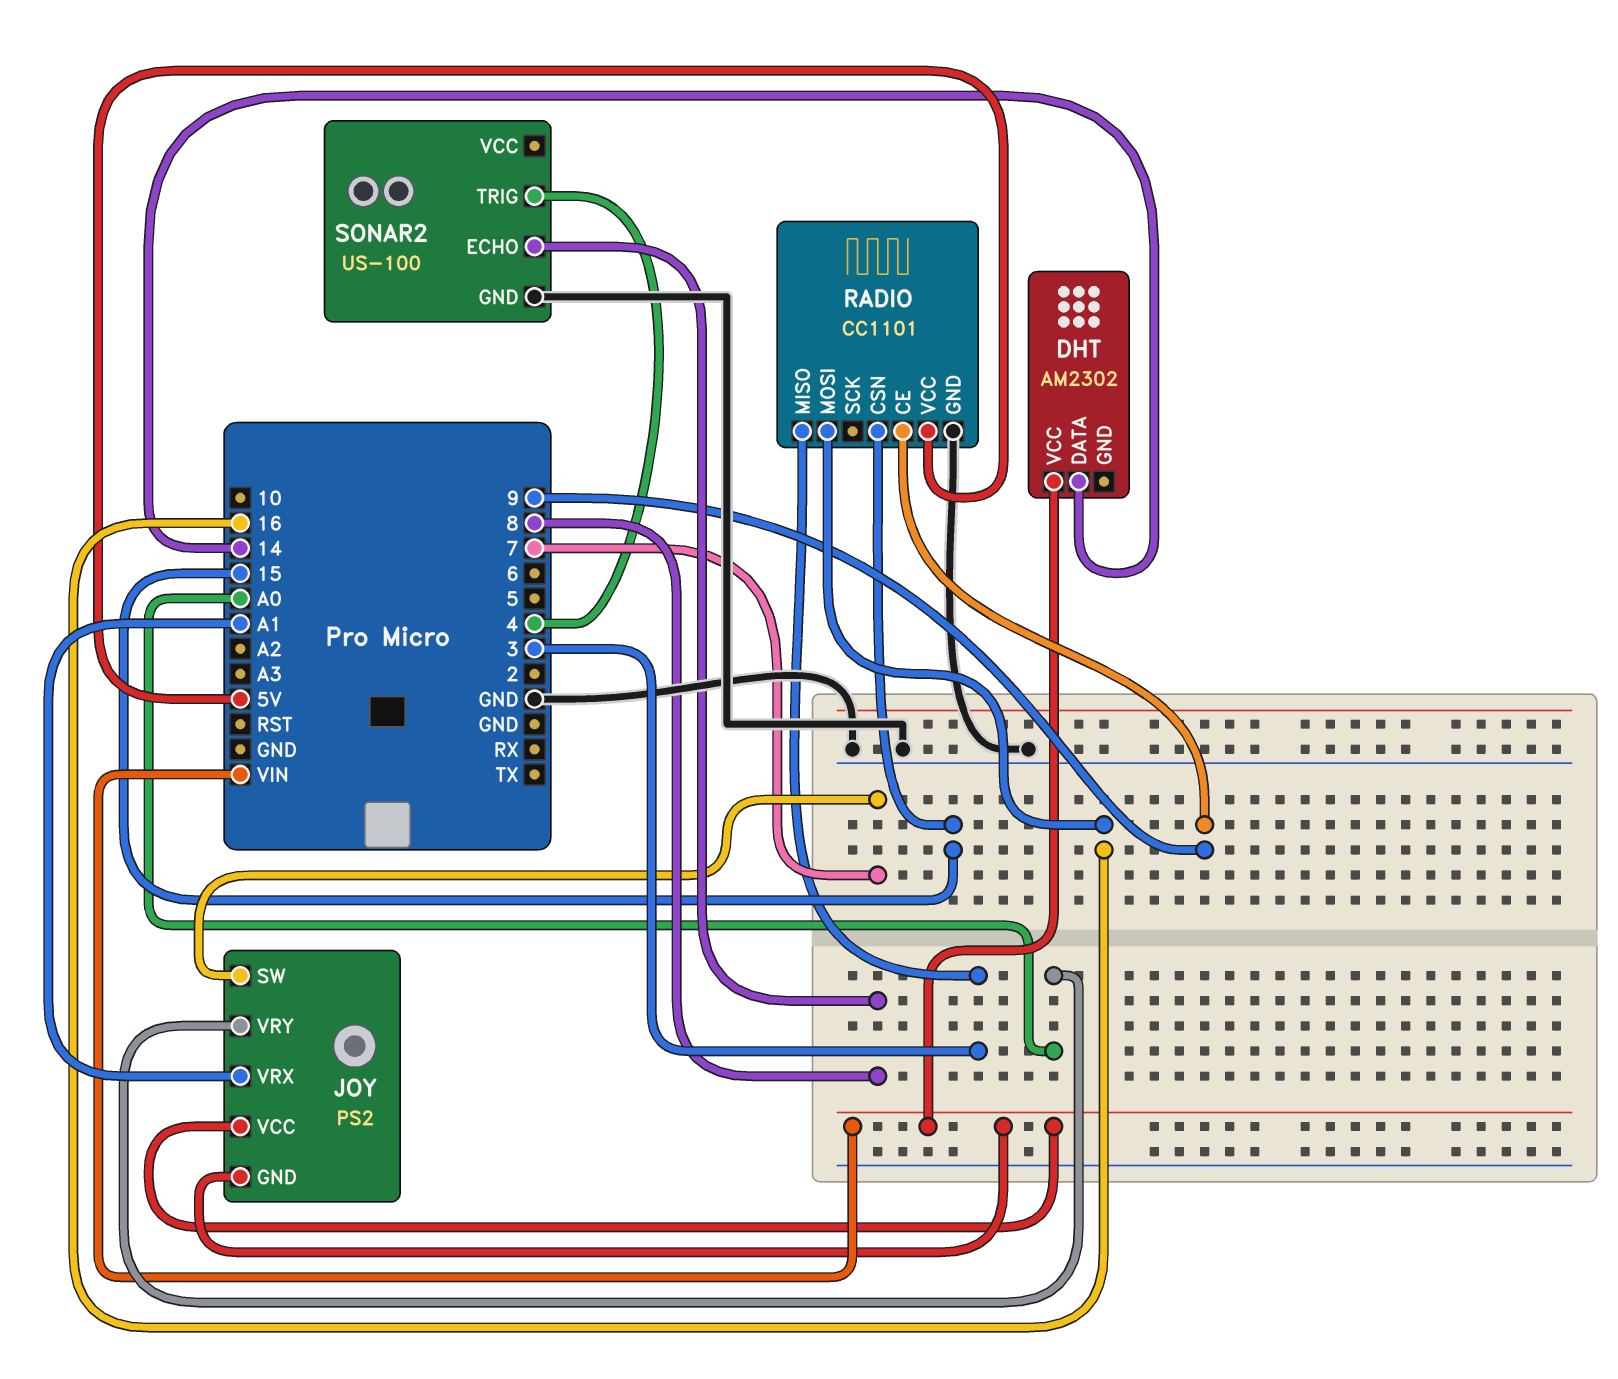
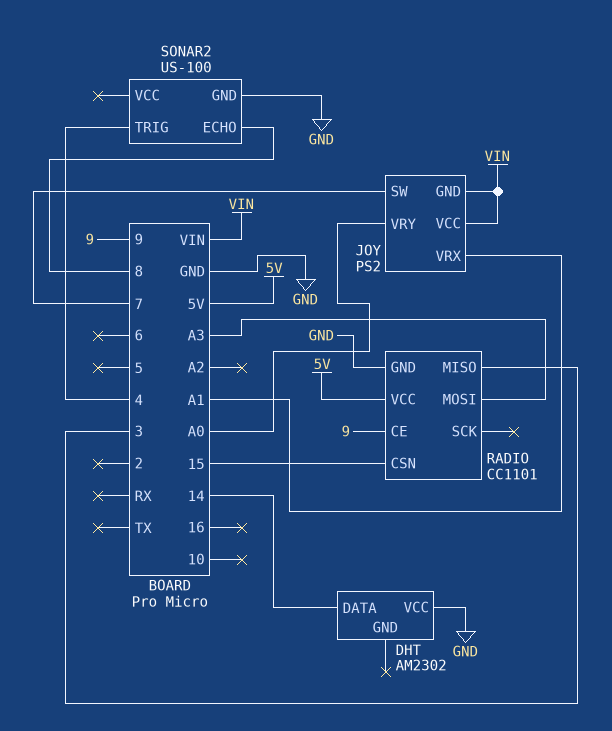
DHT pin VCC: VIN -> GND
RADIO pin MOSI: 16 -> A3

